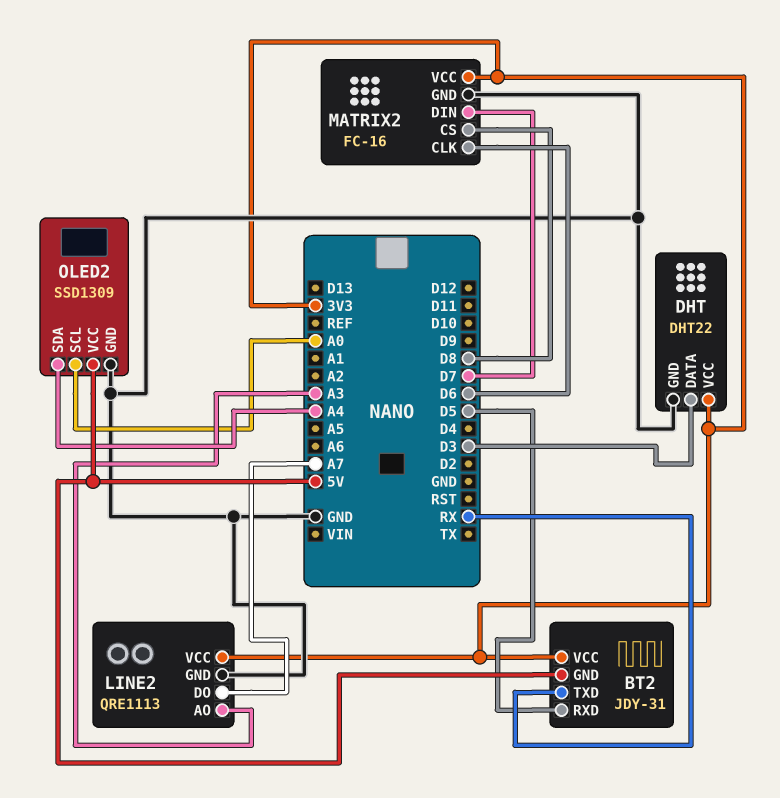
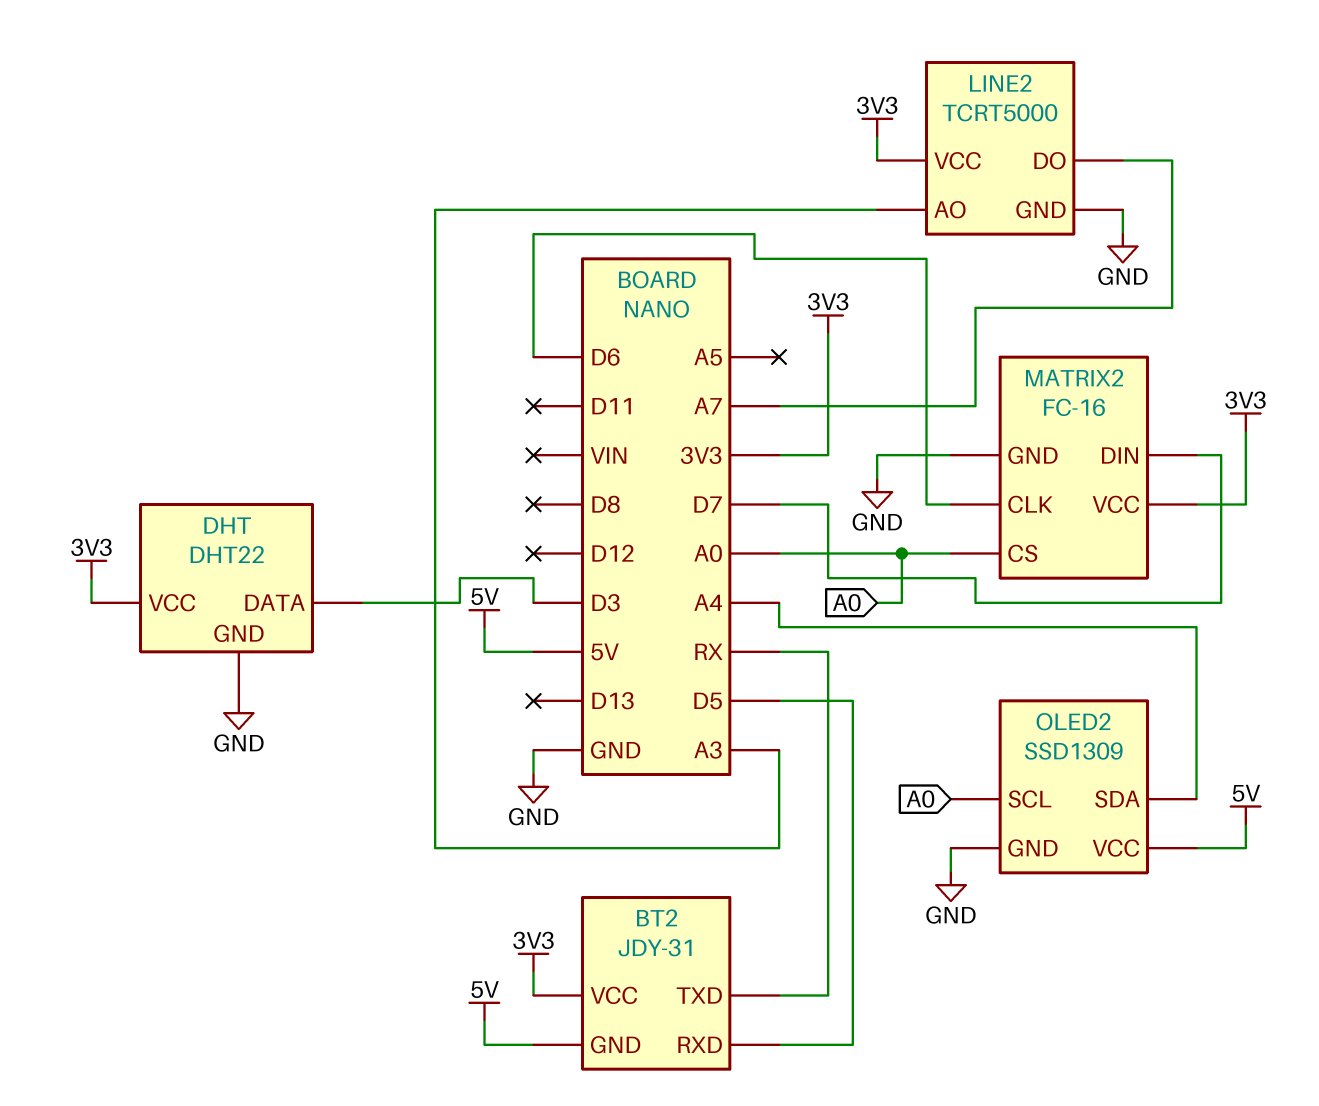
LINE2: QRE1113 -> TCRT5000
MATRIX2 pin CS: D8 -> A0

